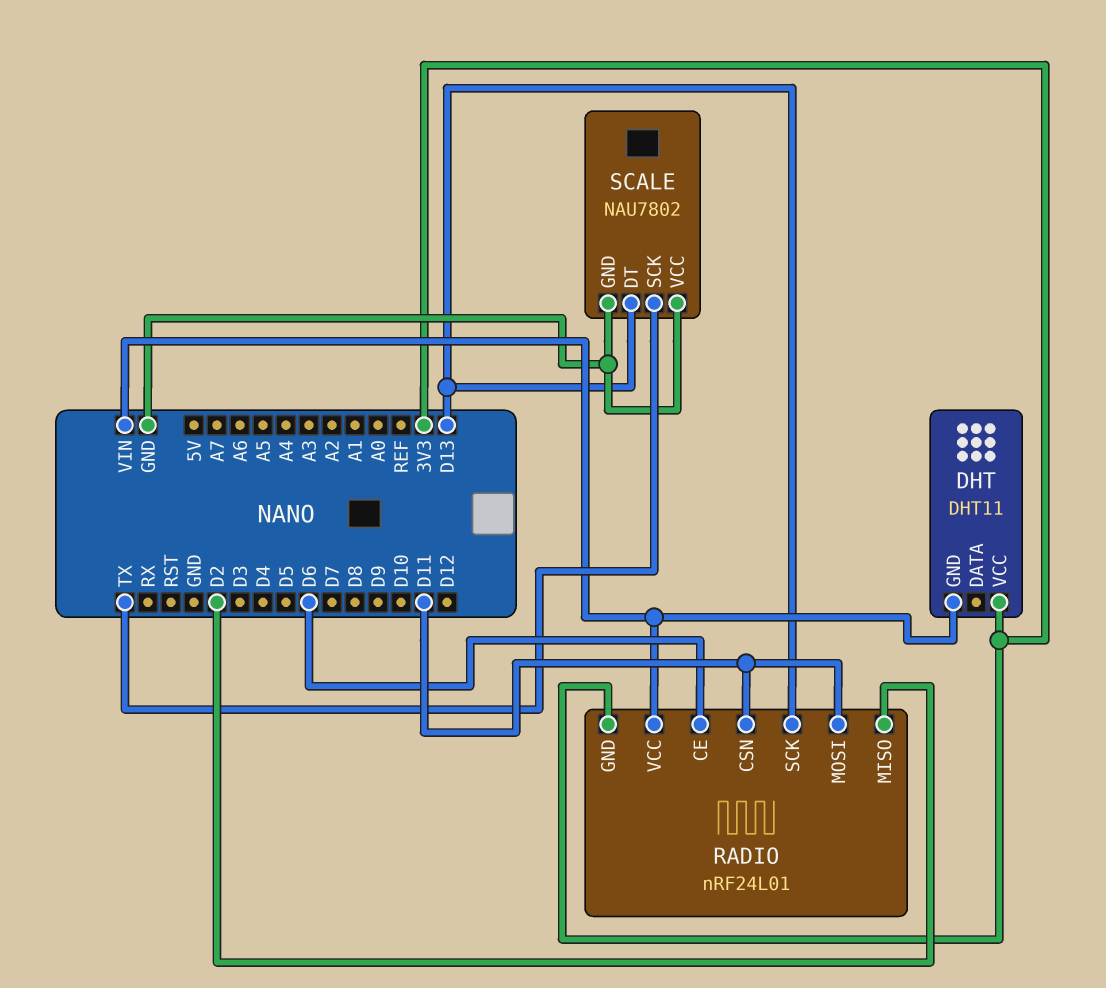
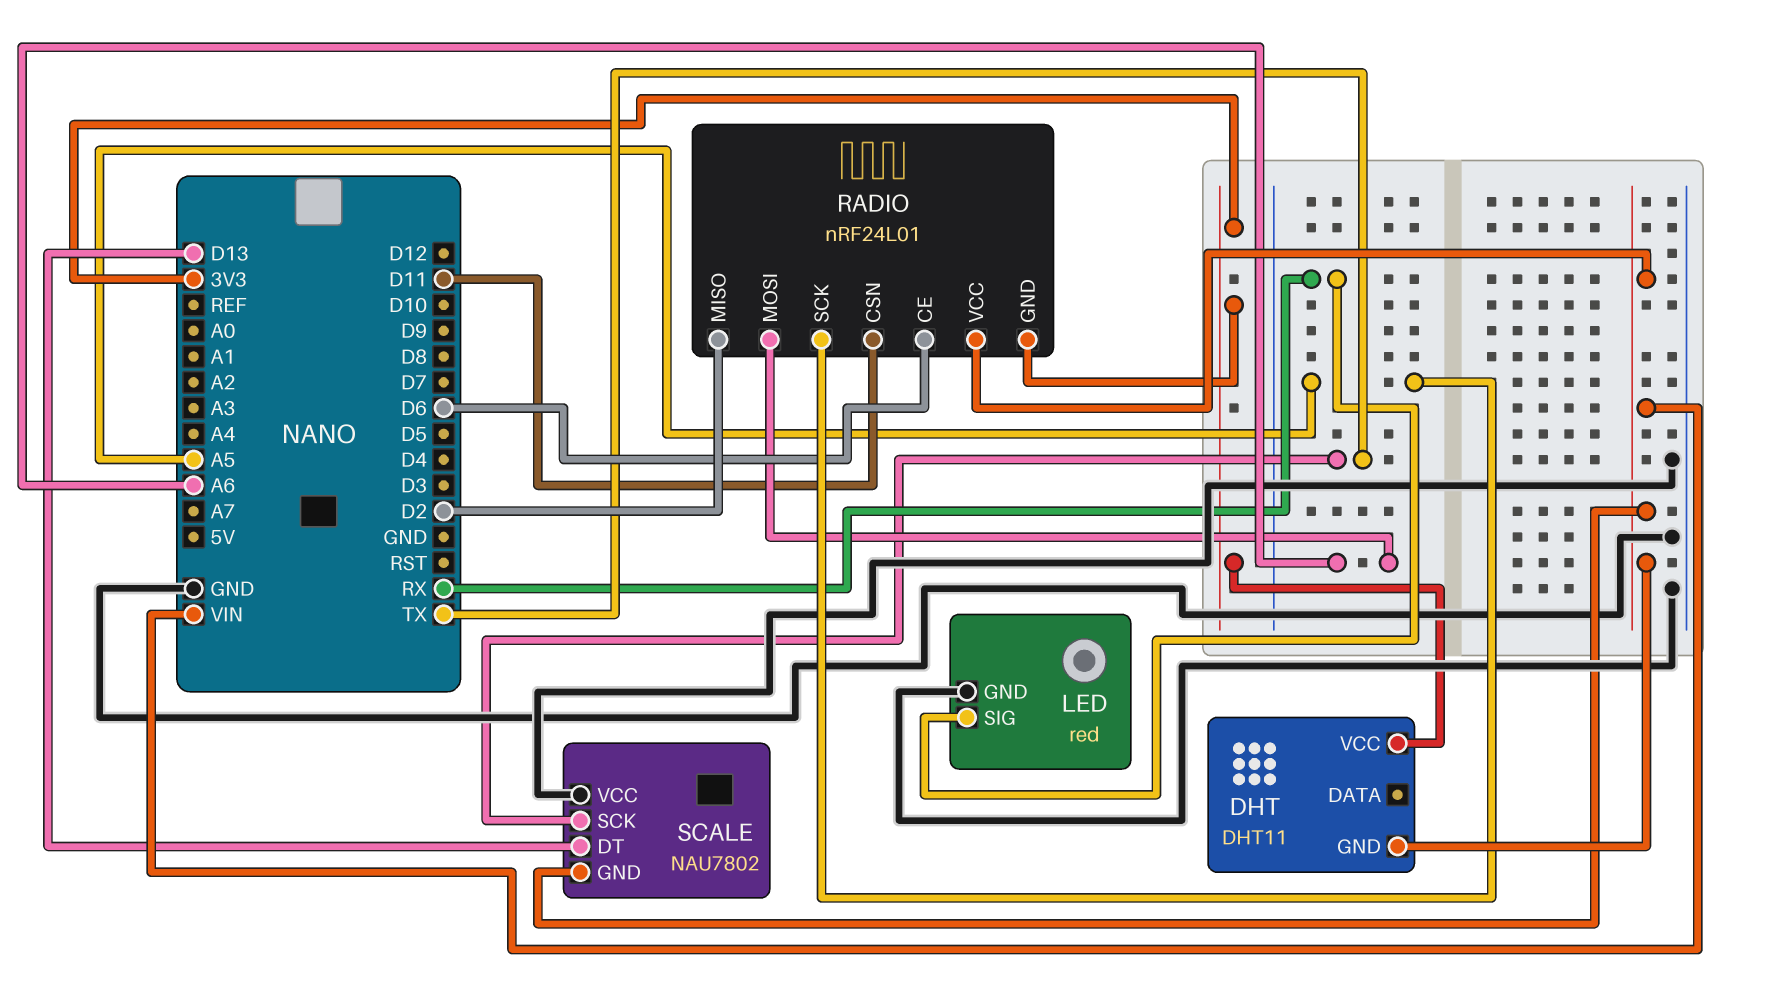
LED: none -> red
LED pin GND: none -> GND
LED pin SIG: none -> RX
RADIO pin MOSI: D11 -> A6
RADIO pin SCK: D13 -> A5
SCALE pin GND: GND -> VIN

